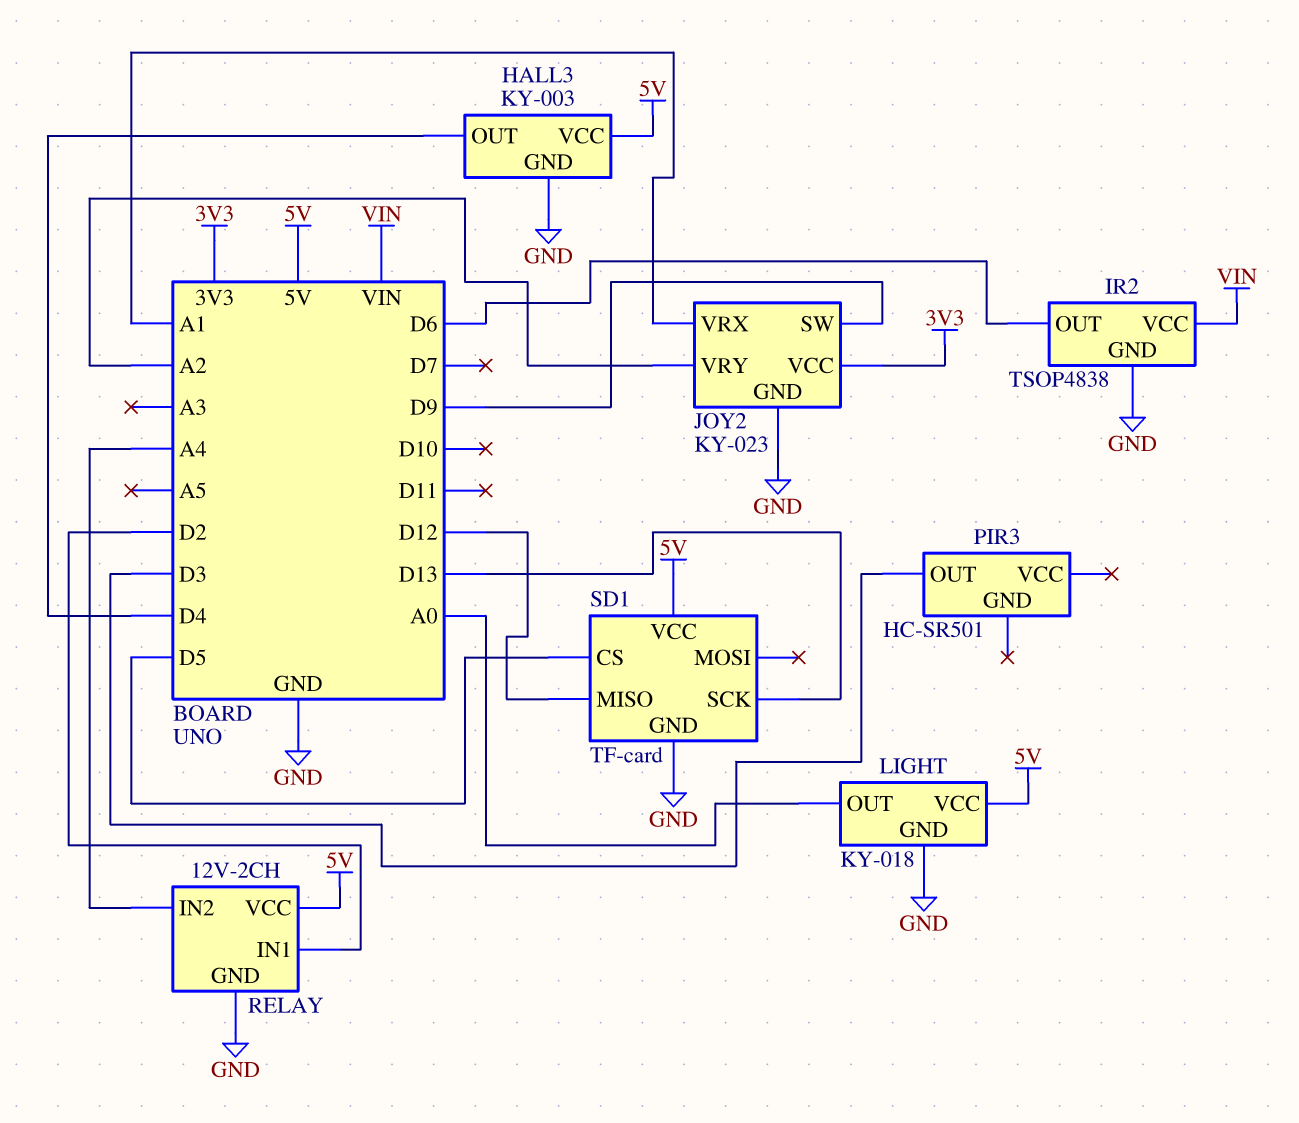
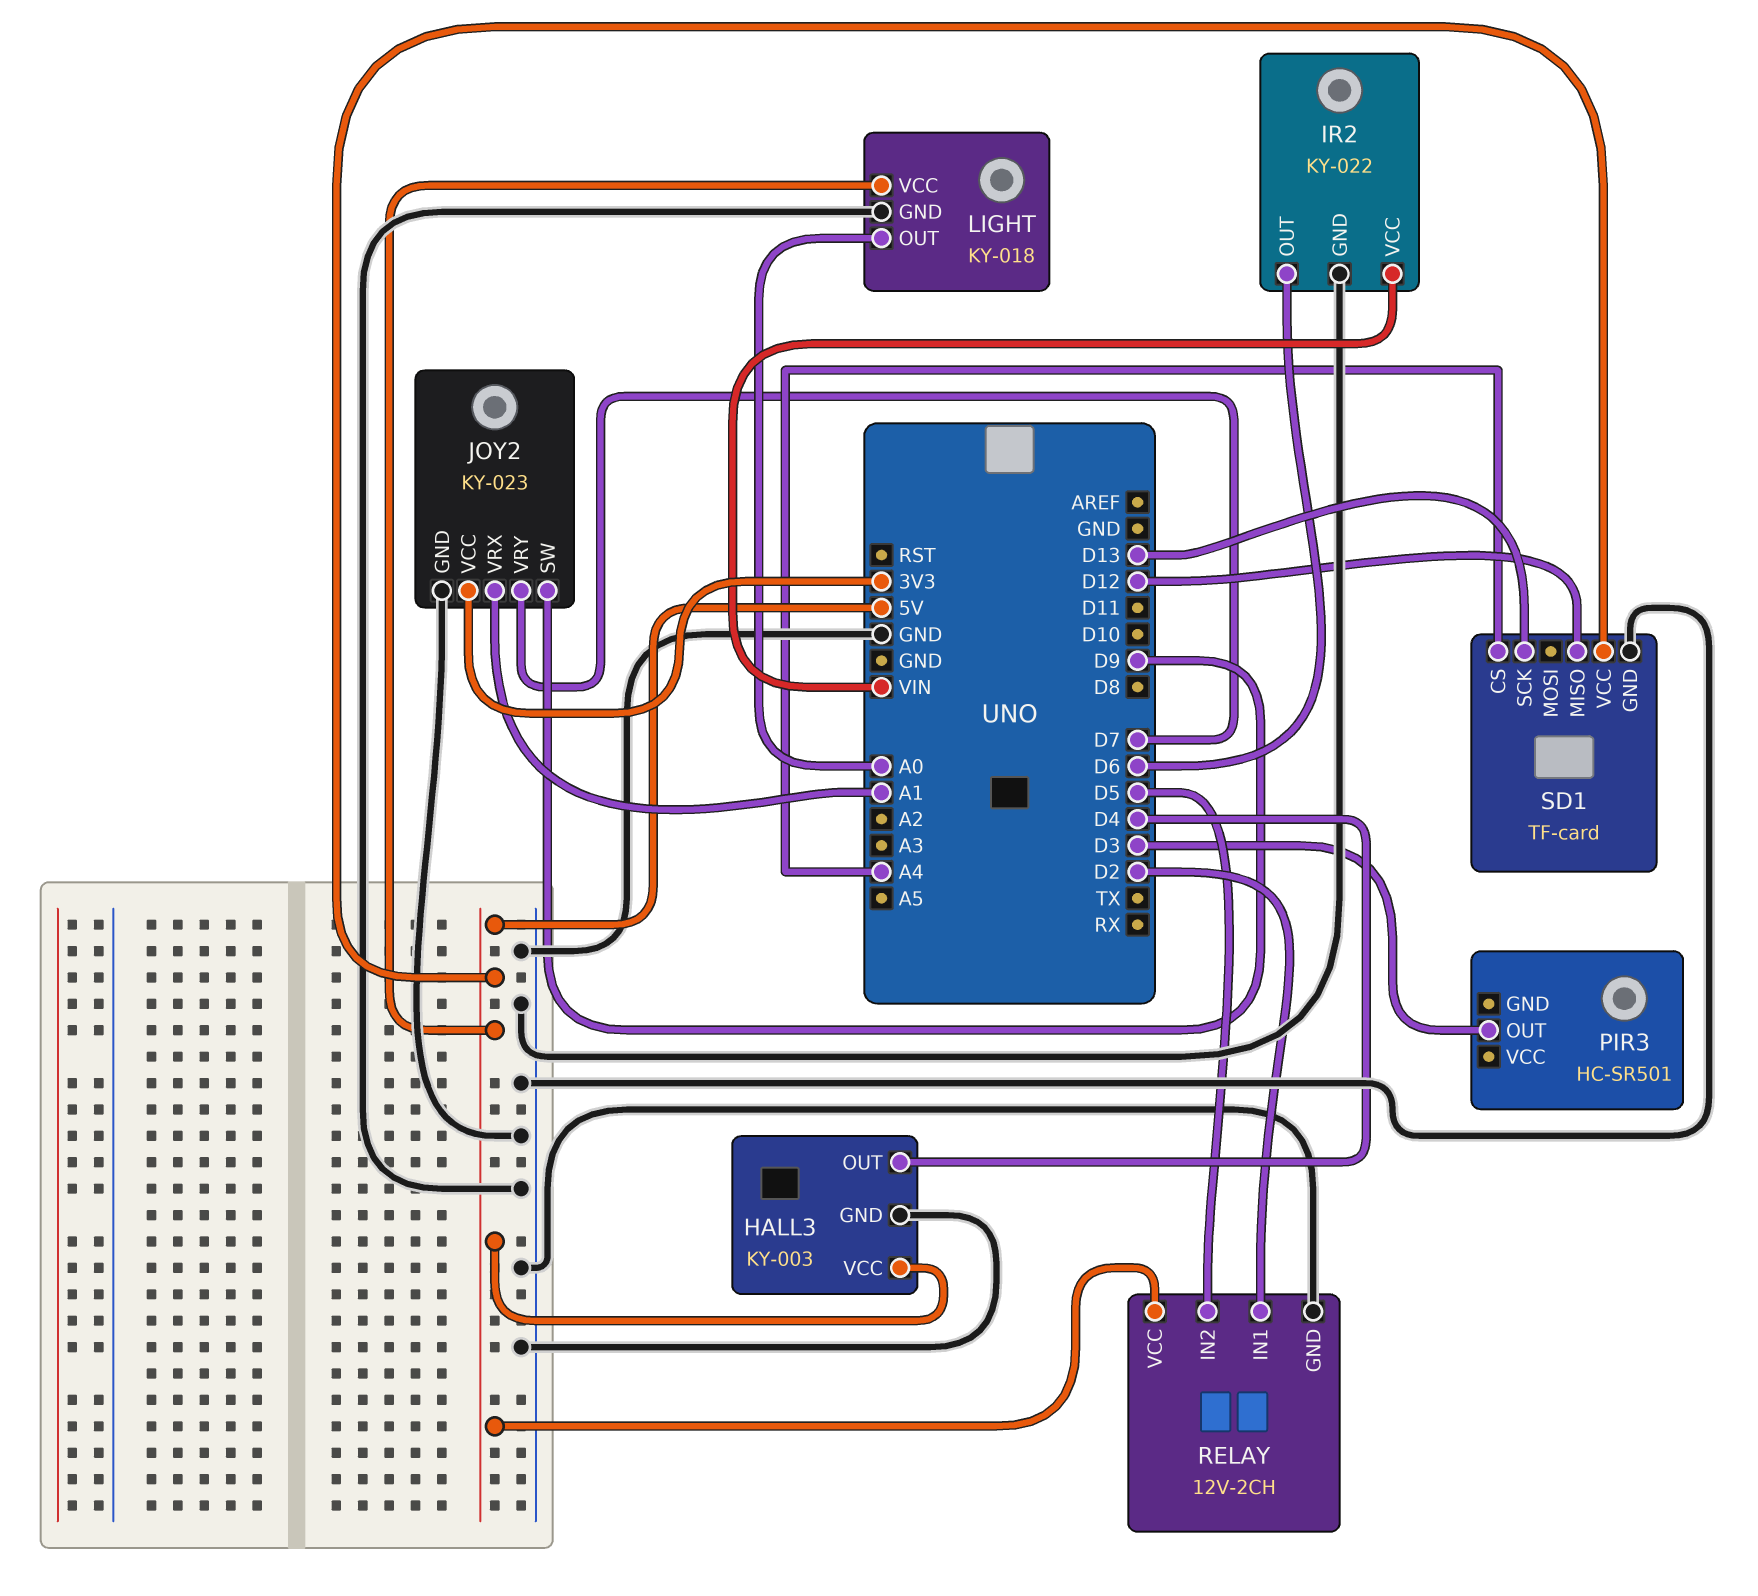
IR2: TSOP4838 -> KY-022
JOY2 pin VRY: A2 -> D7
RELAY pin IN2: A4 -> D5
SD1 pin CS: D5 -> A4

